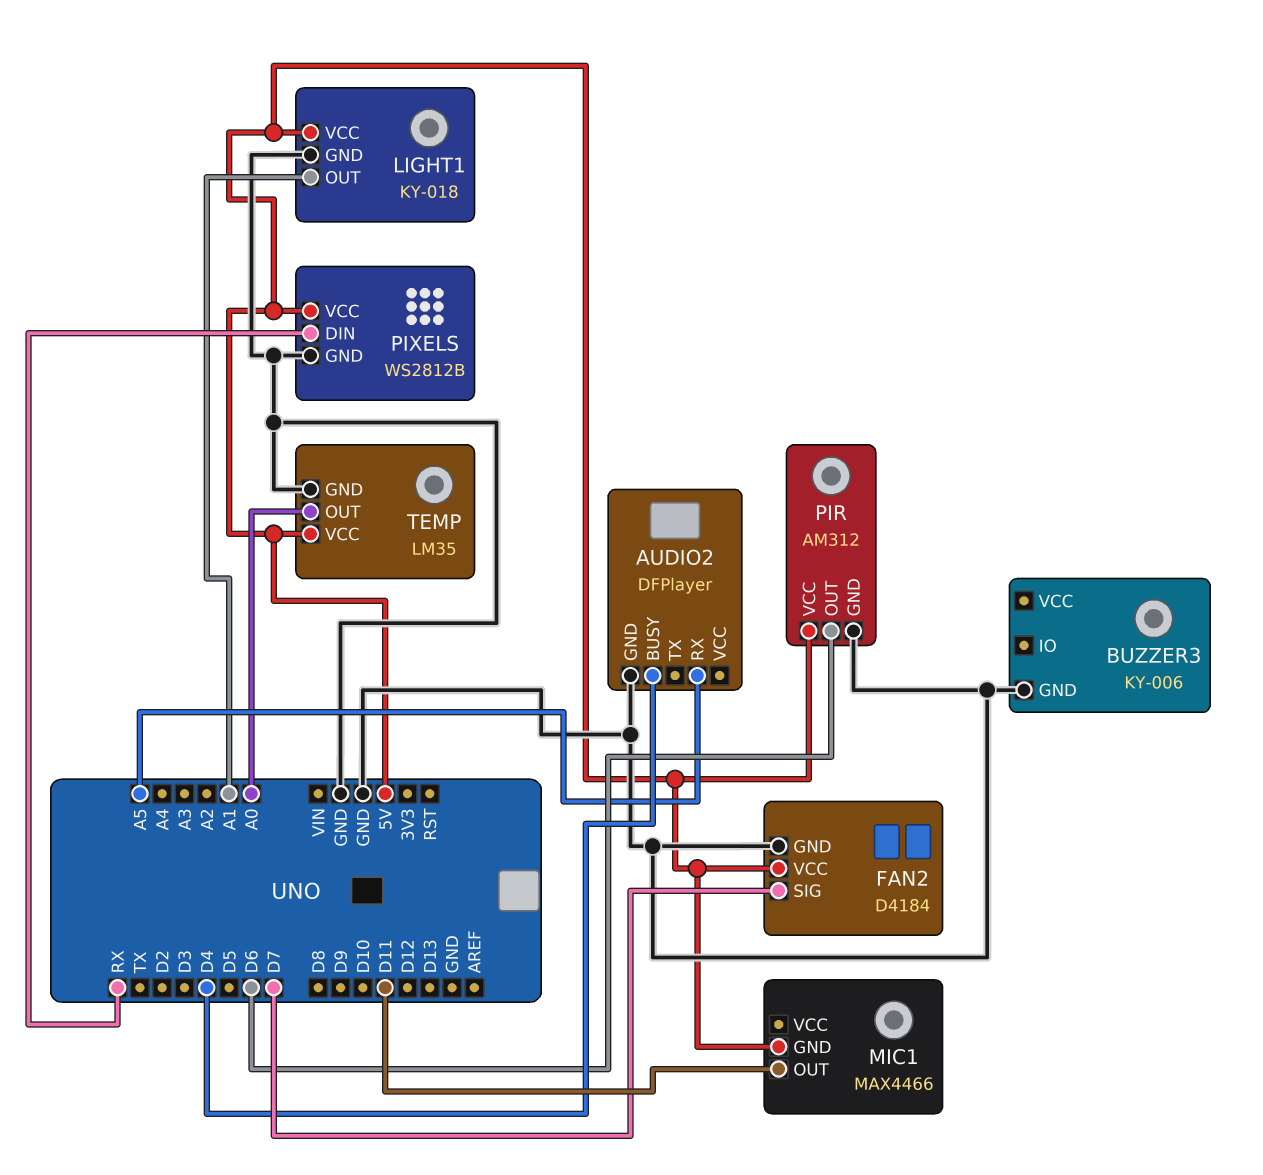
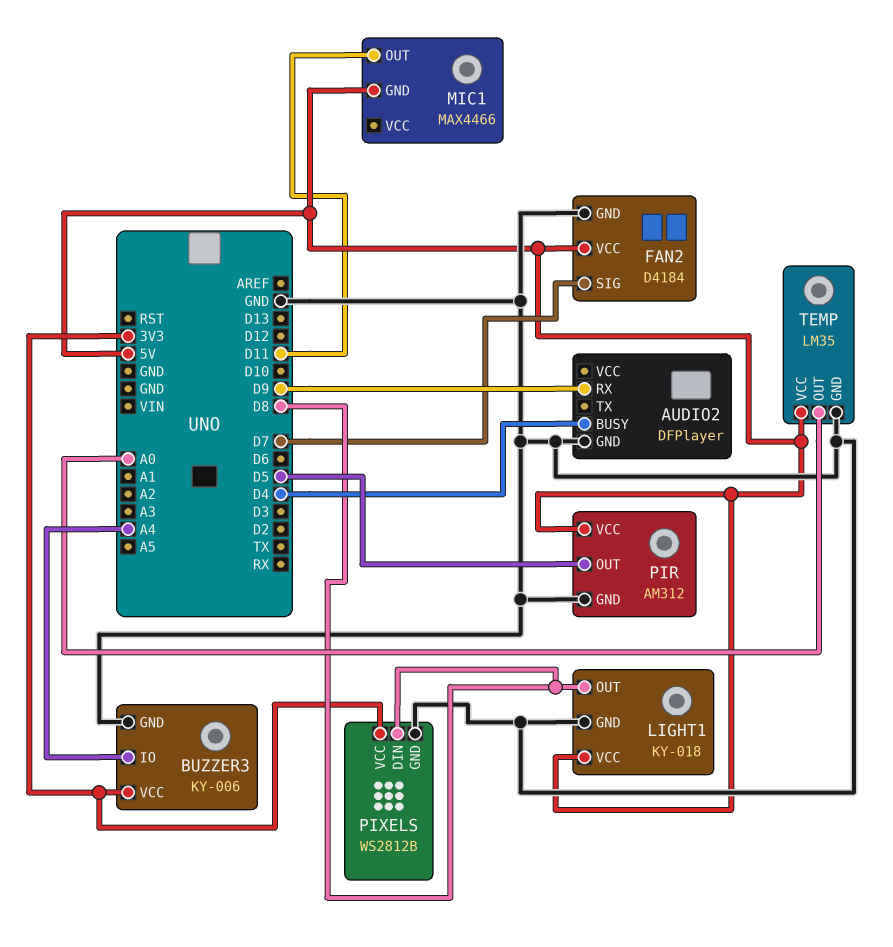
AUDIO2 pin RX: A5 -> D9
BUZZER3 pin IO: none -> A4
BUZZER3 pin VCC: none -> 3V3
LIGHT1 pin OUT: A1 -> D8
PIR pin OUT: D6 -> D5
PIXELS pin DIN: RX -> D8
PIXELS pin VCC: 5V -> 3V3

